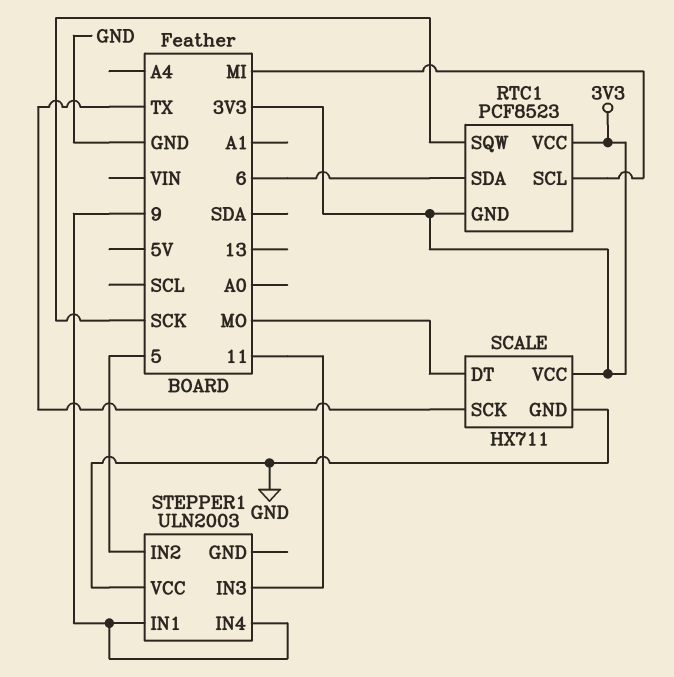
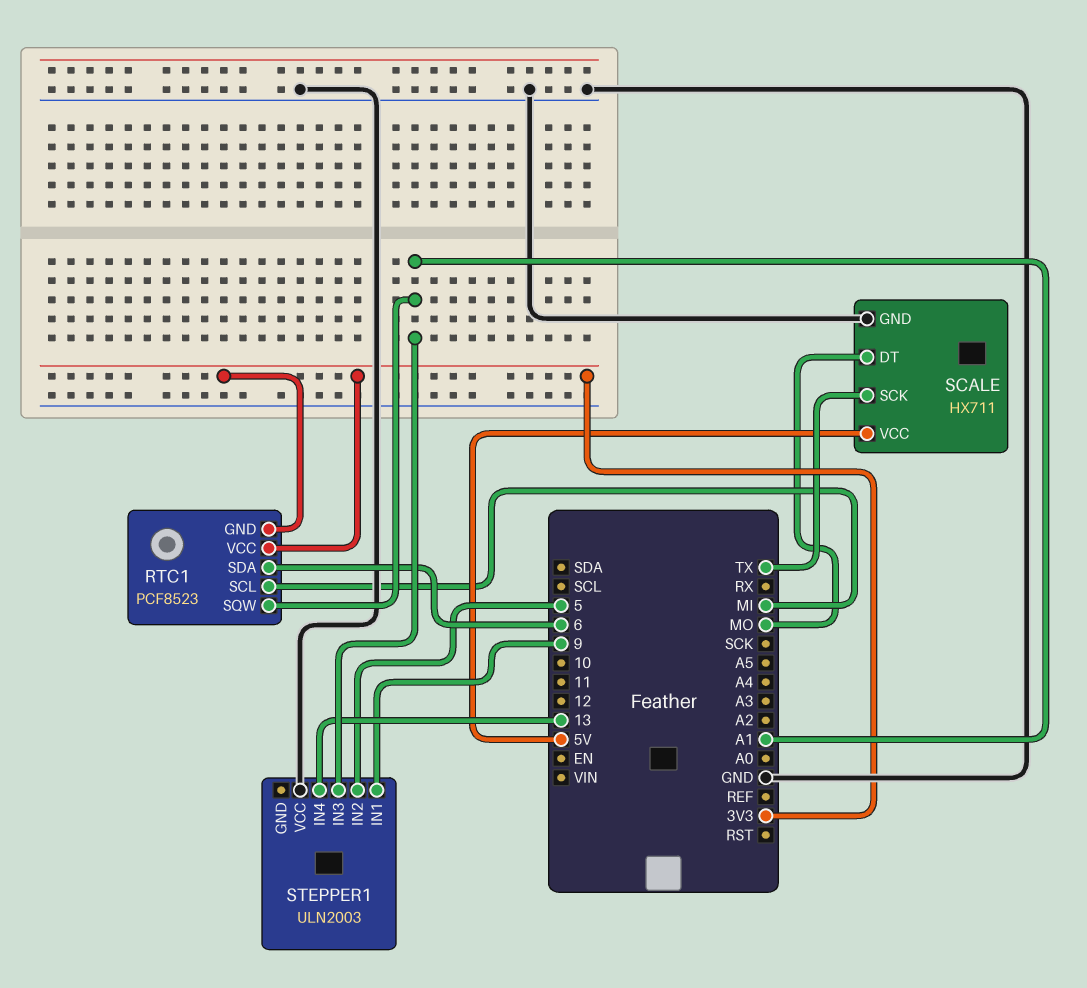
RTC1 pin SQW: SCK -> A1
SCALE pin VCC: 3V3 -> 5V
STEPPER1 pin IN3: 11 -> A1
STEPPER1 pin IN4: 9 -> 13

